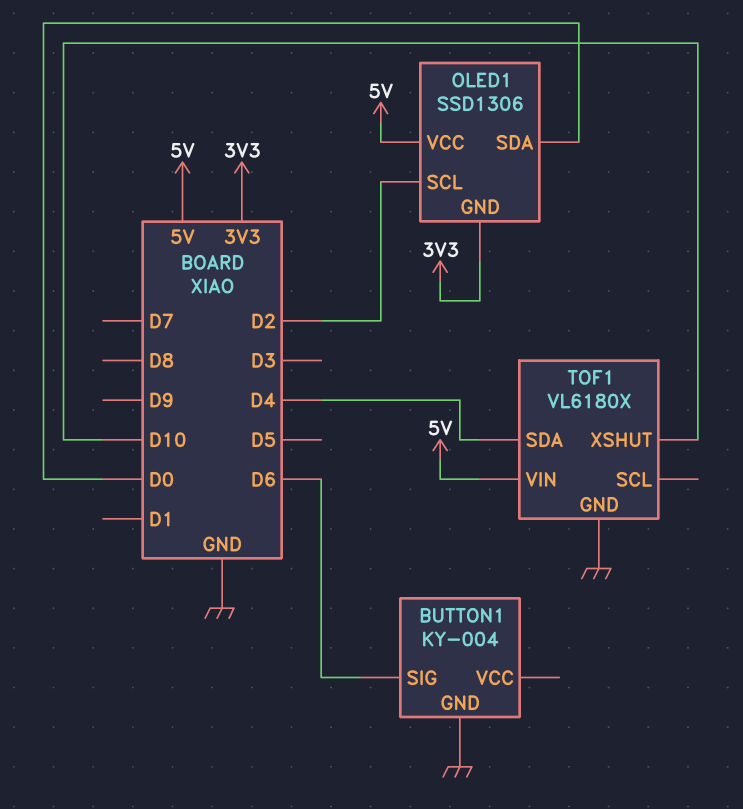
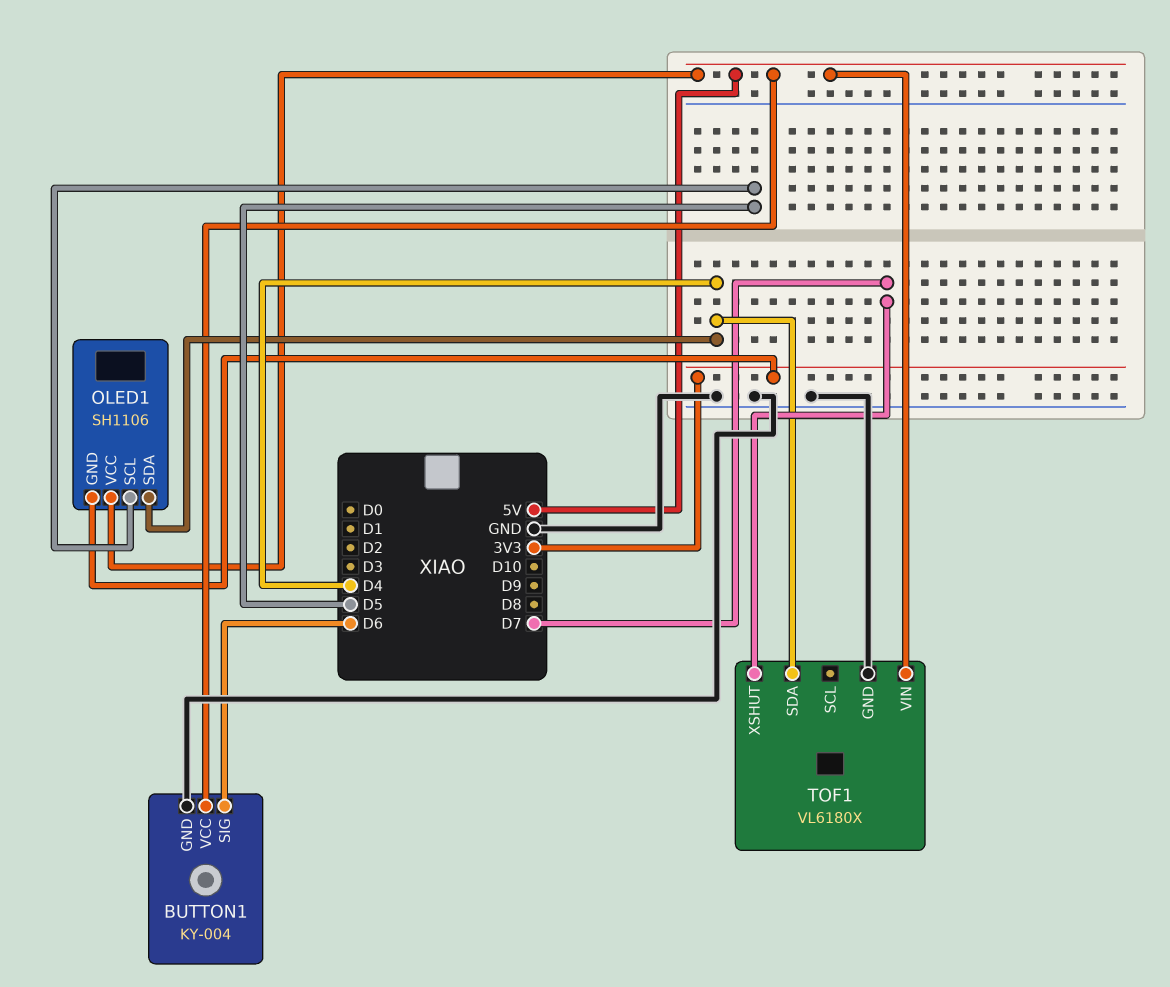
BUTTON1 pin VCC: none -> 5V
OLED1: SSD1306 -> SH1106
OLED1 pin SCL: D2 -> D5
OLED1 pin SDA: D0 -> D4
TOF1 pin XSHUT: D10 -> D7

